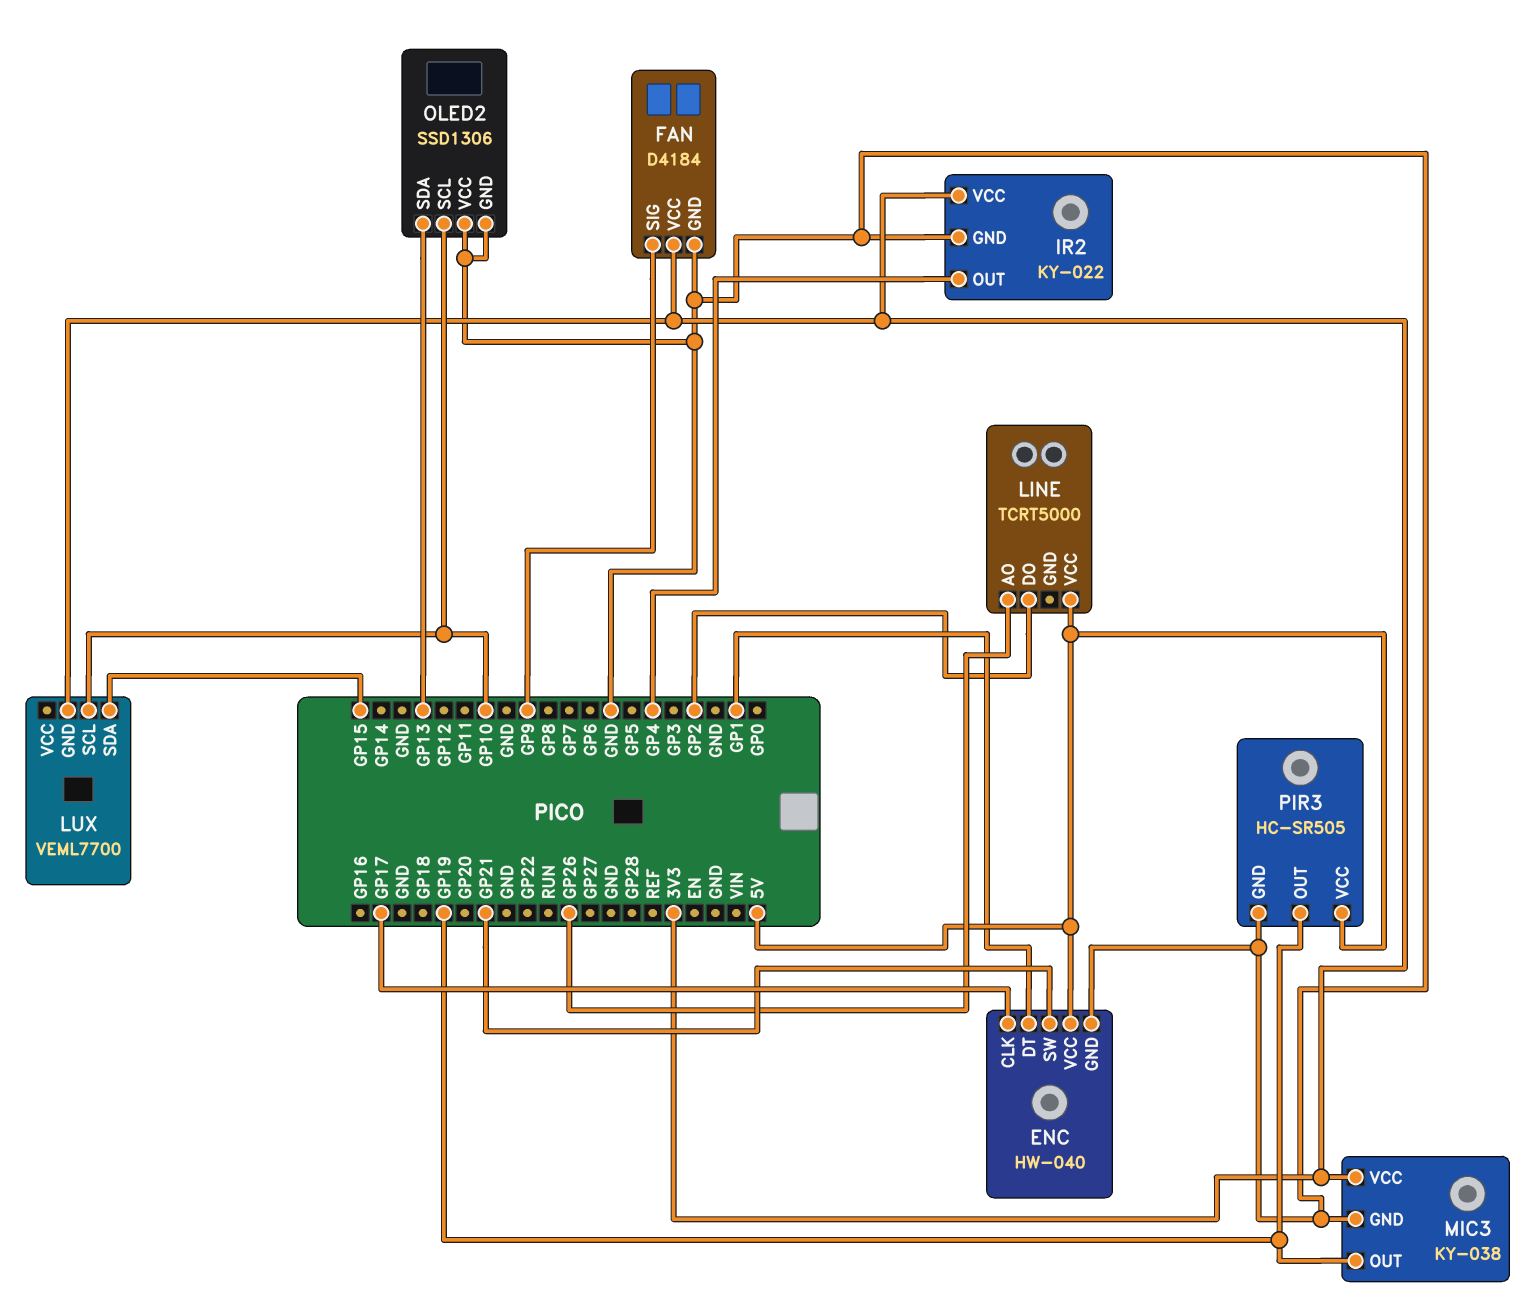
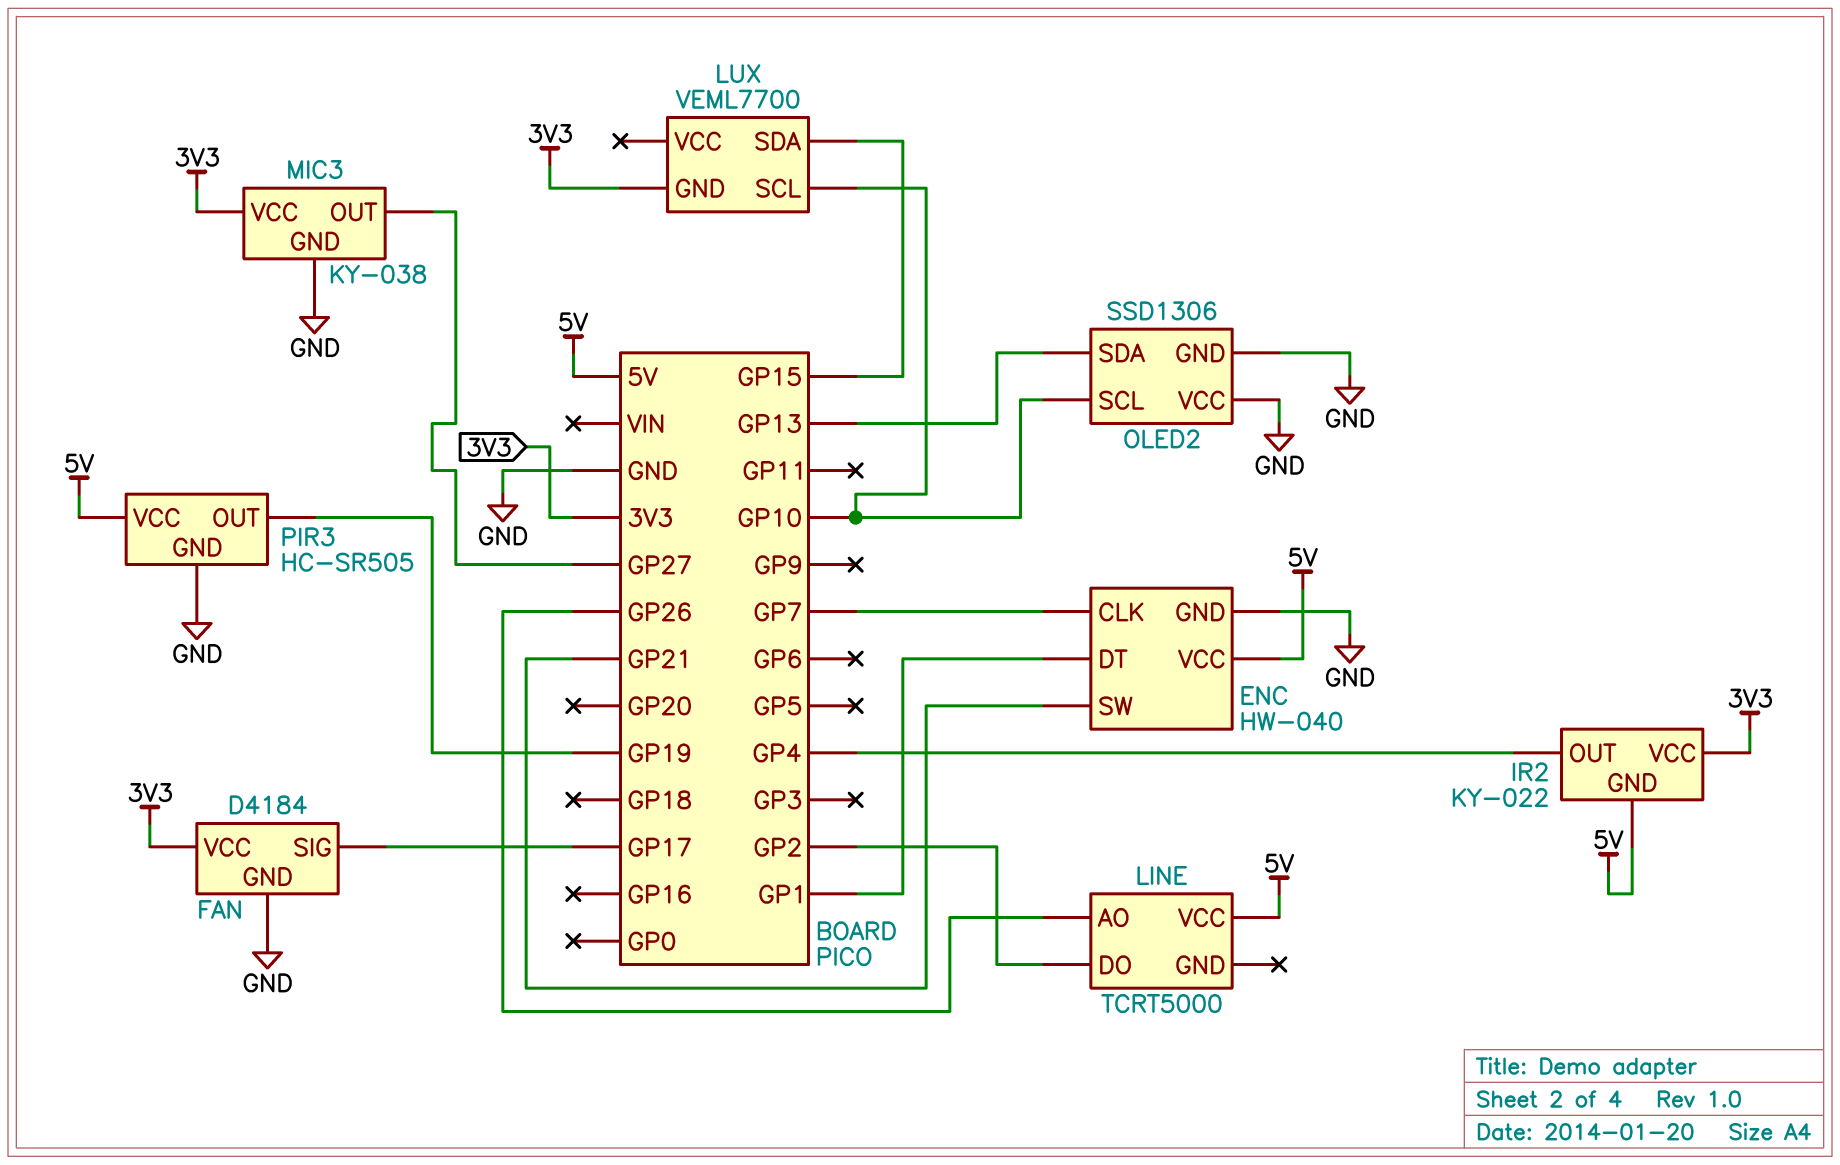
ENC pin CLK: GP17 -> GP7
FAN pin SIG: GP9 -> GP17
IR2 pin GND: GND -> 5V
MIC3 pin OUT: GP19 -> GP27

